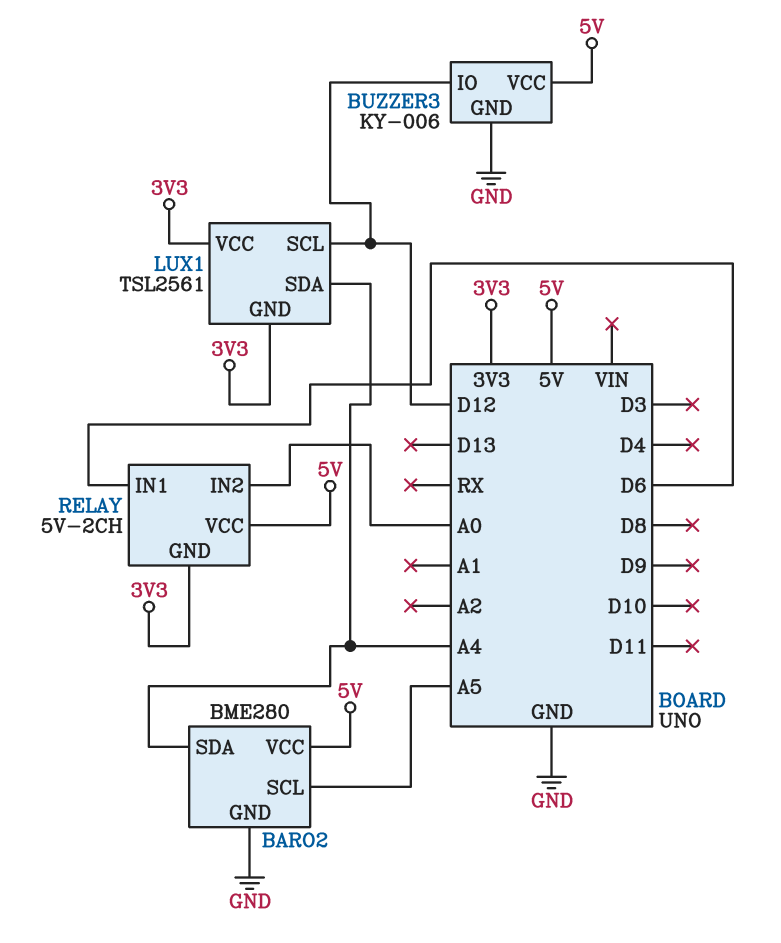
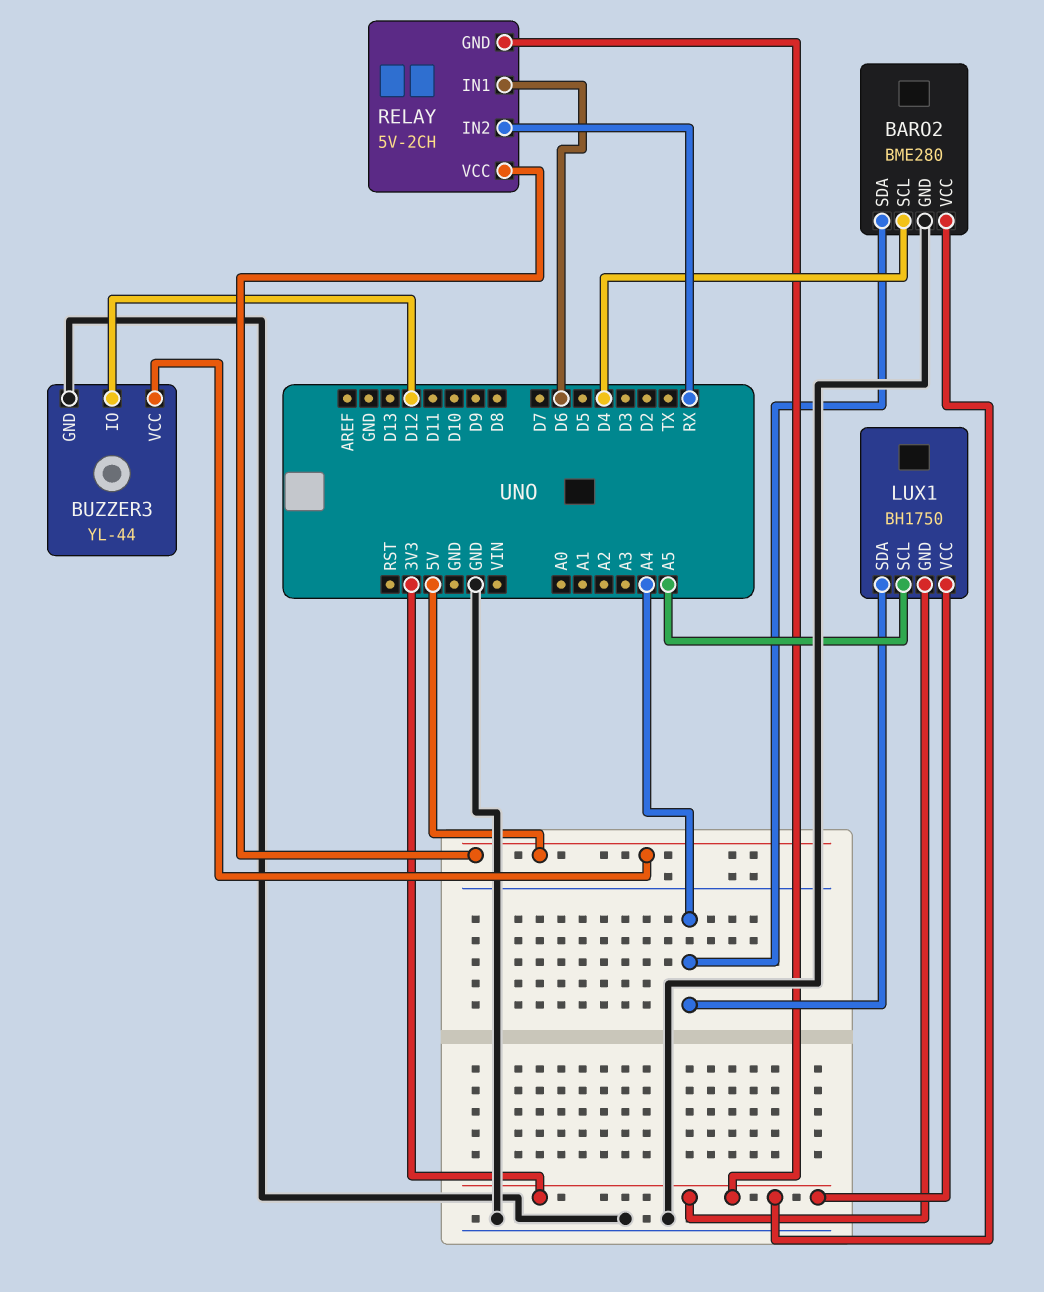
BARO2 pin SCL: A5 -> D4
BARO2 pin VCC: 5V -> 3V3
BUZZER3: KY-006 -> YL-44
LUX1: TSL2561 -> BH1750
LUX1 pin SCL: D12 -> A5
RELAY pin IN2: A0 -> RX

